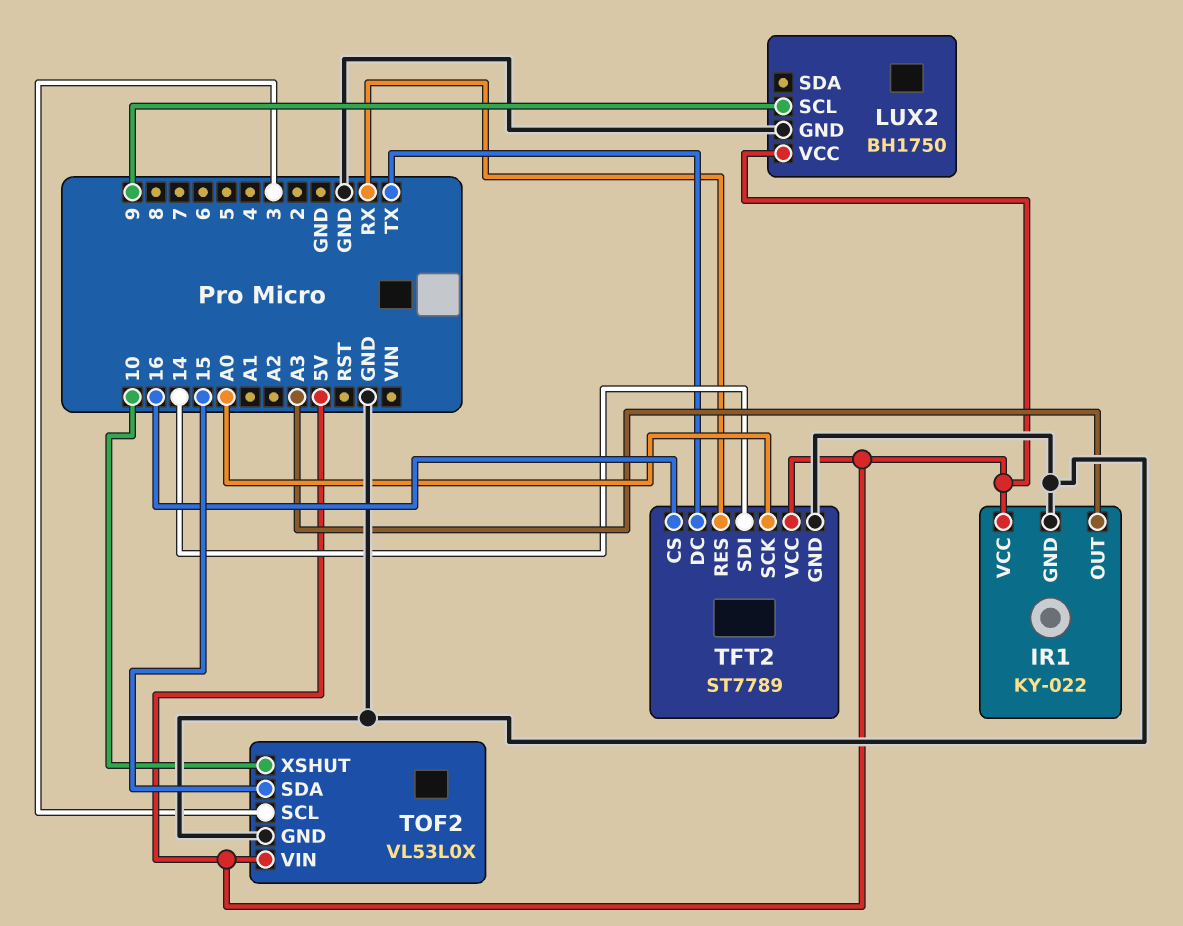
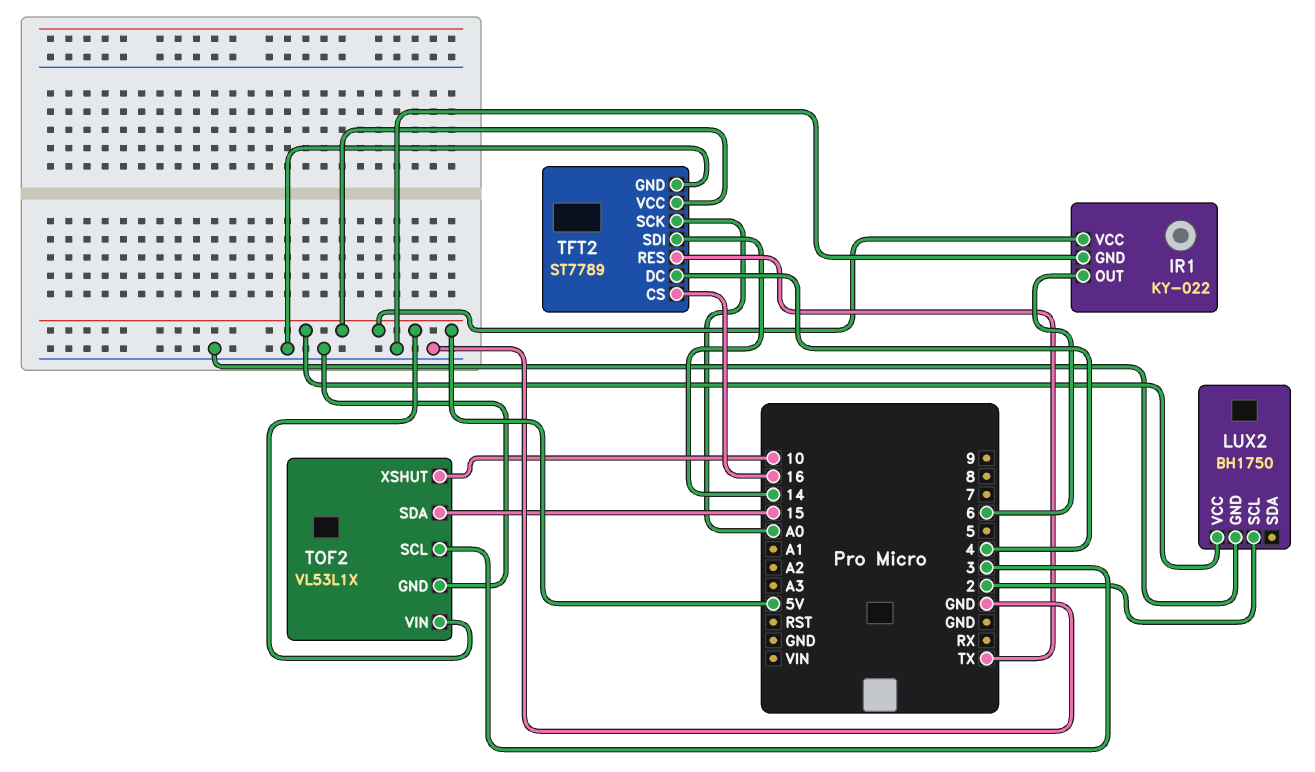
IR1 pin OUT: A3 -> 6
LUX2 pin SCL: 9 -> 2
TFT2 pin DC: TX -> 4
TFT2 pin RES: RX -> TX
TOF2: VL53L0X -> VL53L1X

